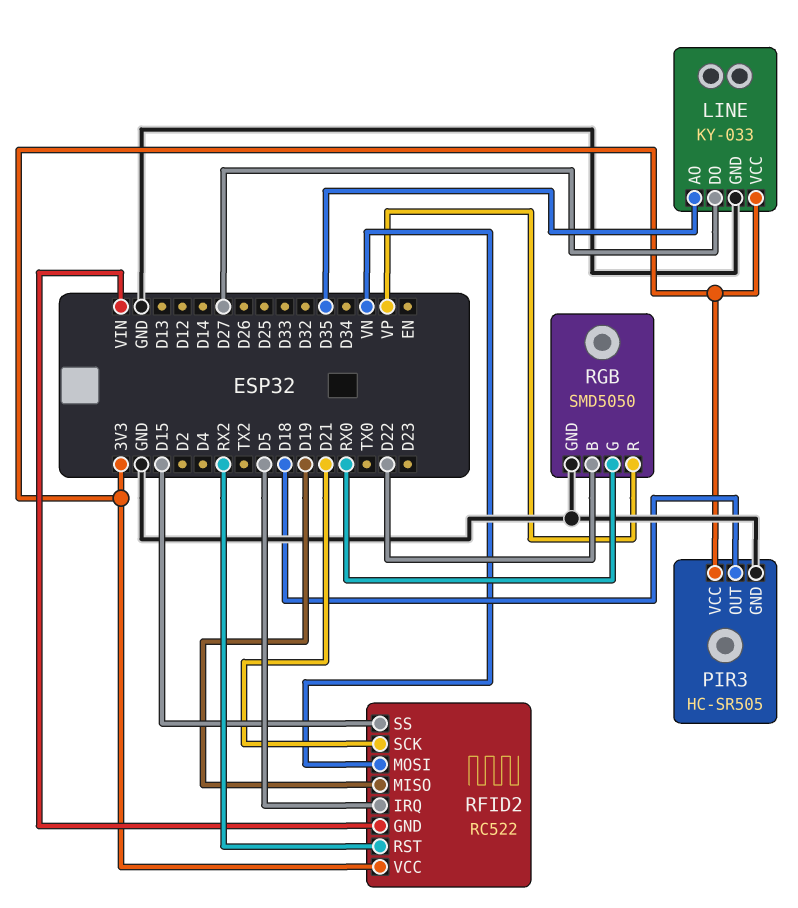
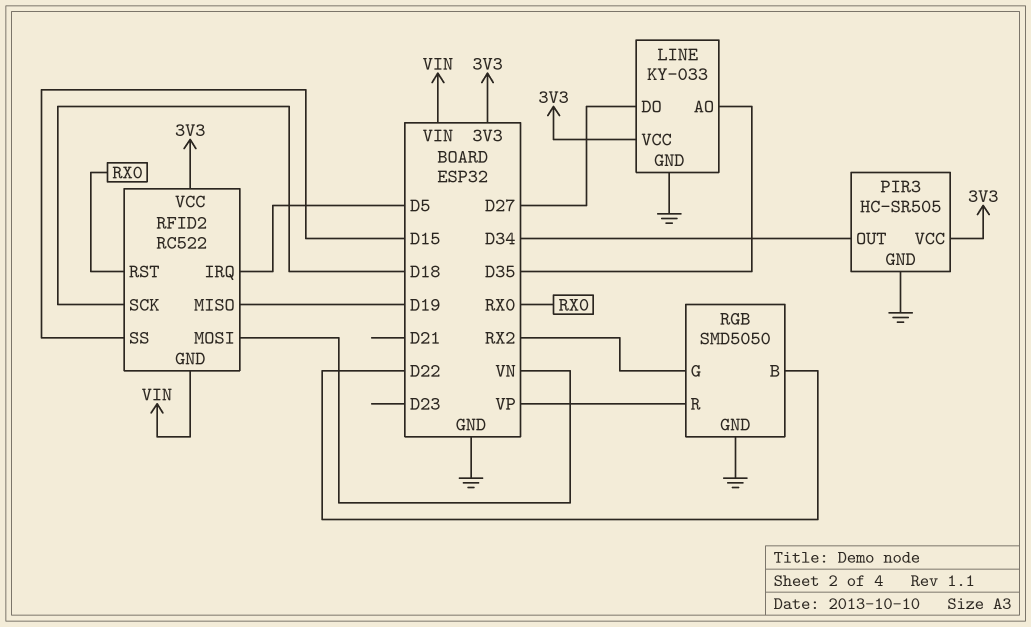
PIR3 pin OUT: D18 -> D34
RFID2 pin RST: RX2 -> RX0
RFID2 pin SCK: D21 -> D18
RGB pin G: RX0 -> RX2

